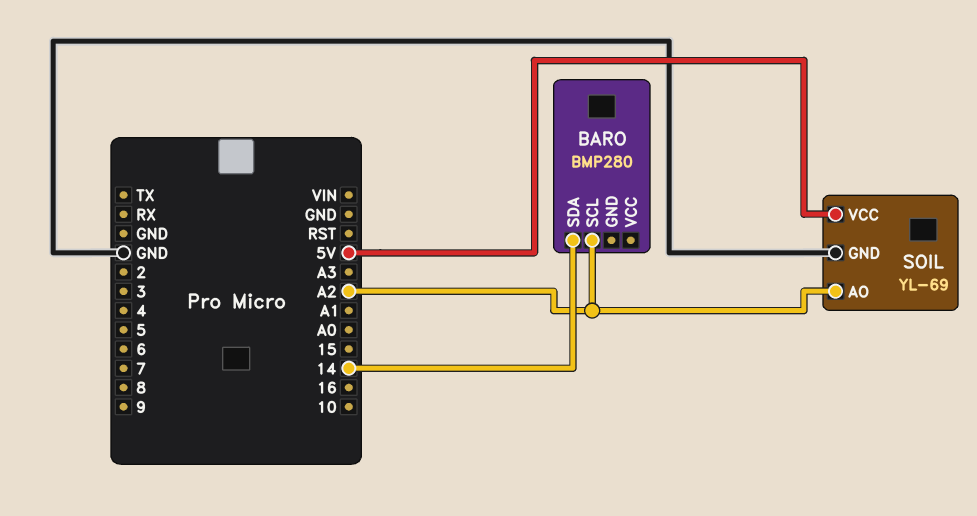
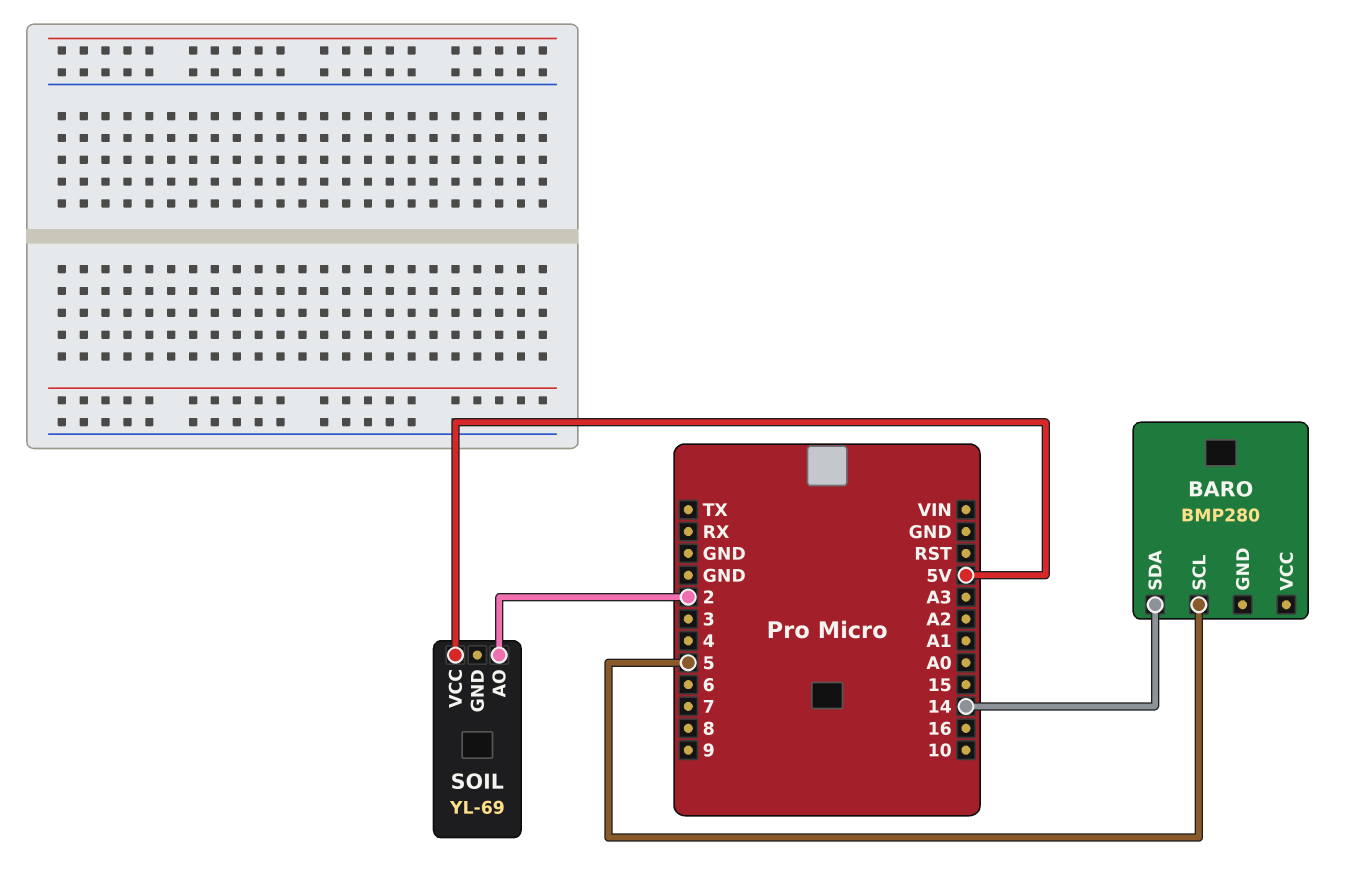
BARO pin SCL: A2 -> 5
SOIL pin AO: A2 -> 2
SOIL pin GND: GND -> none

